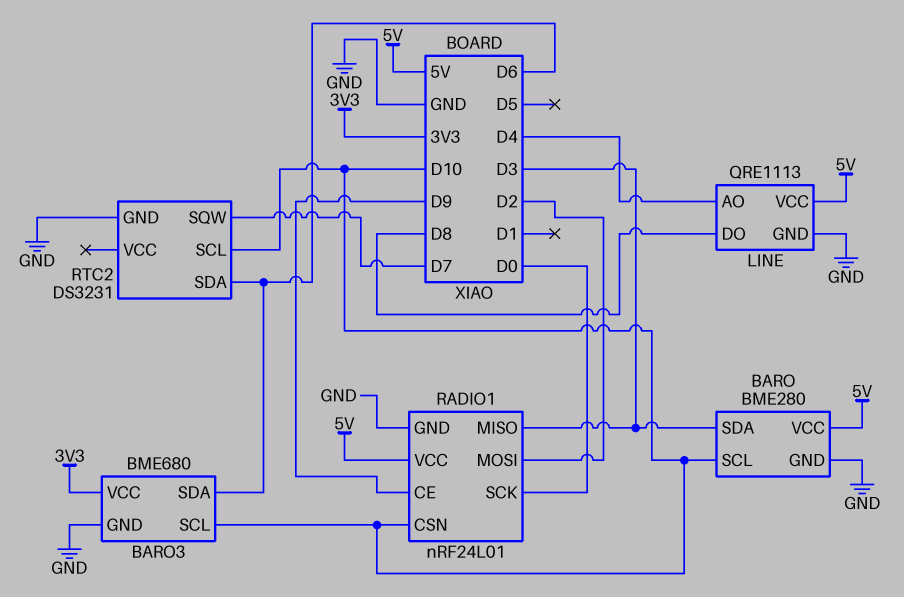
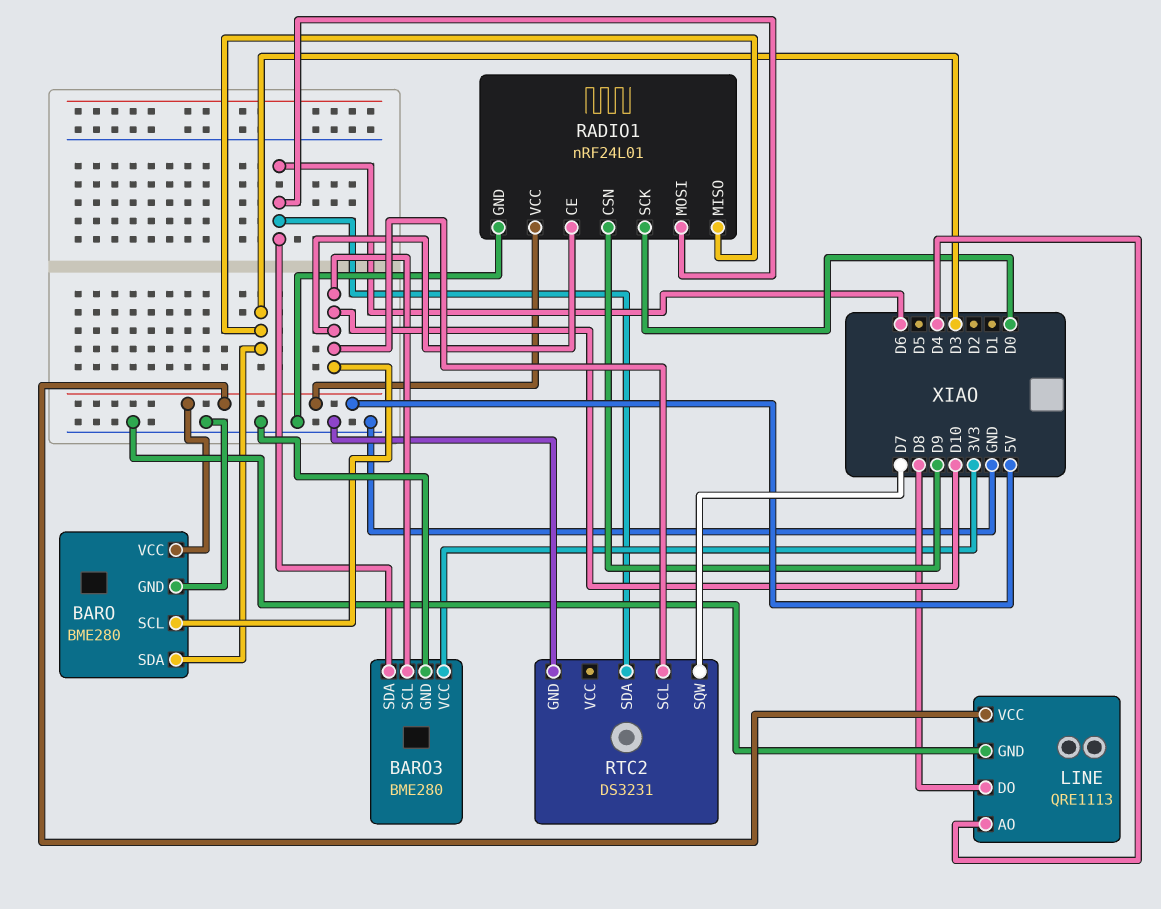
BARO3: BME680 -> BME280
RADIO1 pin CE: D9 -> D10
RADIO1 pin CSN: D10 -> D9
RADIO1 pin MOSI: D2 -> D6

